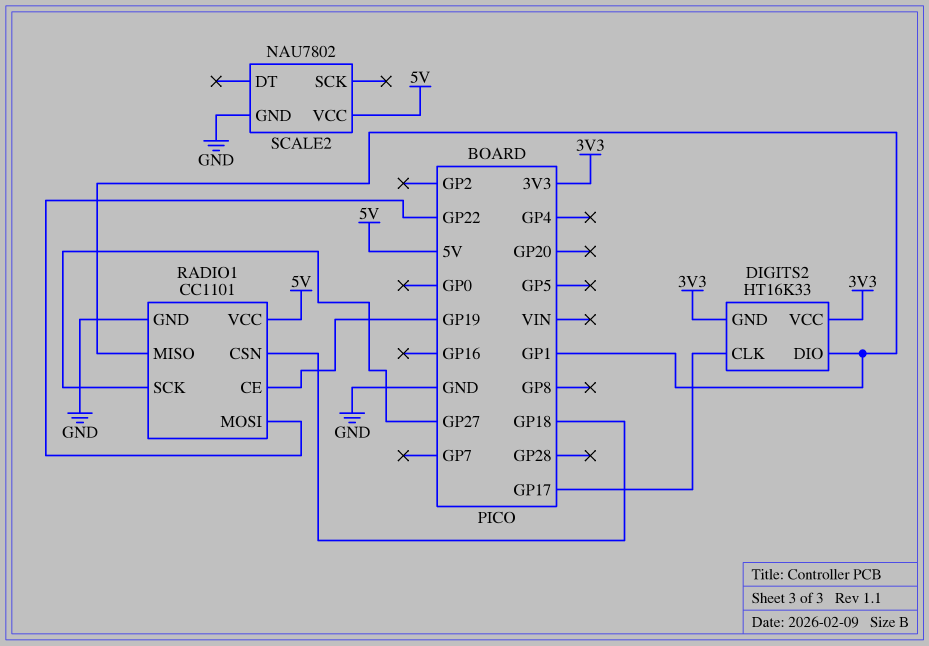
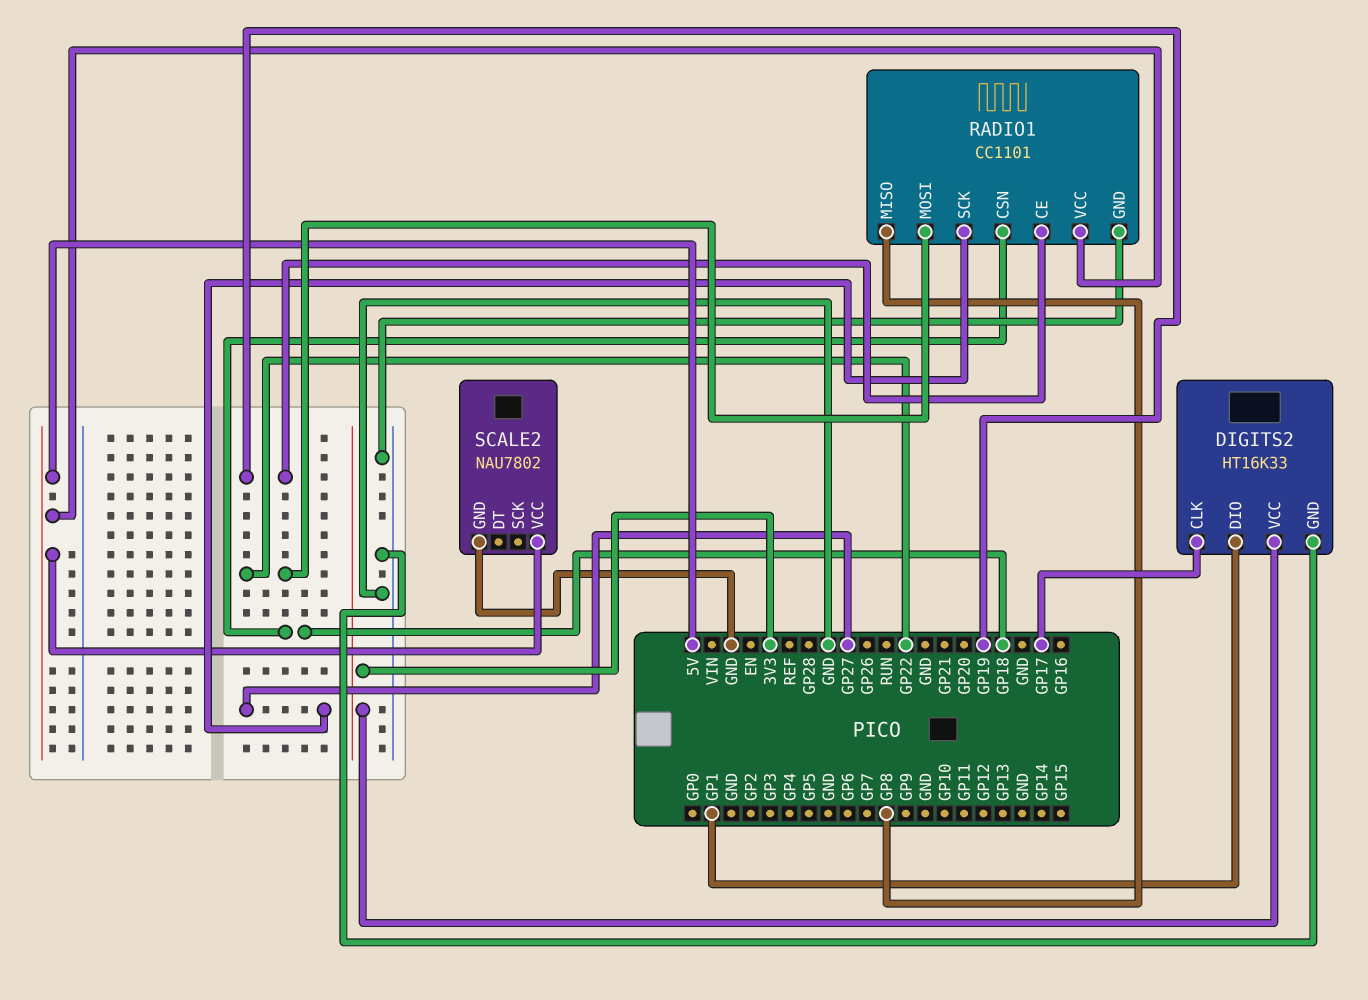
DIGITS2 pin GND: 3V3 -> GND
RADIO1 pin MISO: GP1 -> GP8

